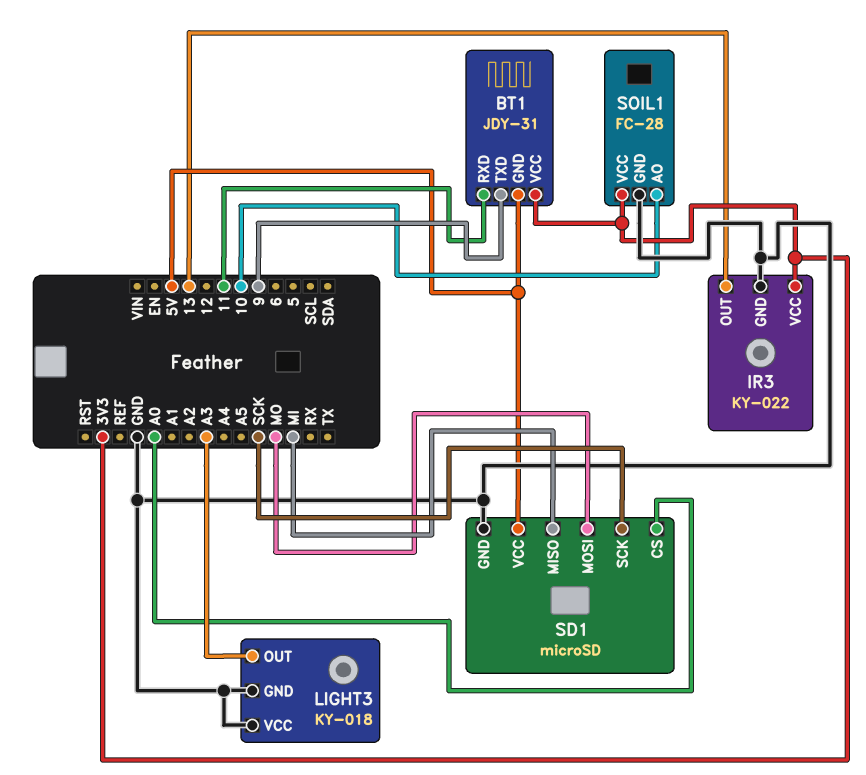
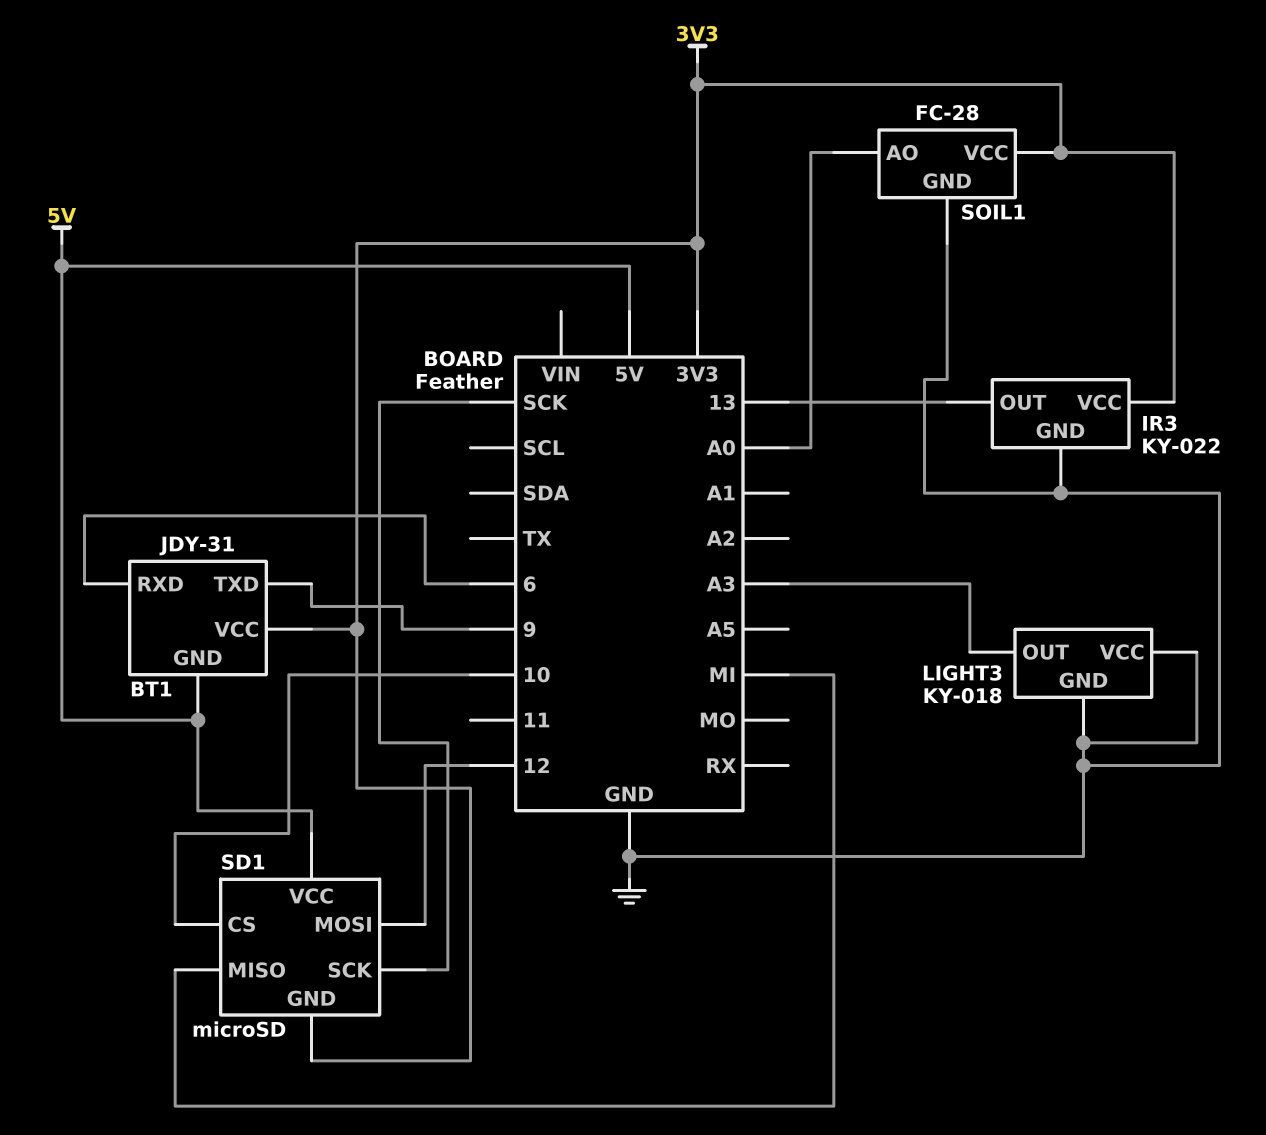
BT1 pin RXD: 11 -> 6
SD1 pin CS: A0 -> 10
SD1 pin GND: GND -> 3V3
SD1 pin MOSI: MO -> 12
SOIL1 pin AO: 10 -> A0

